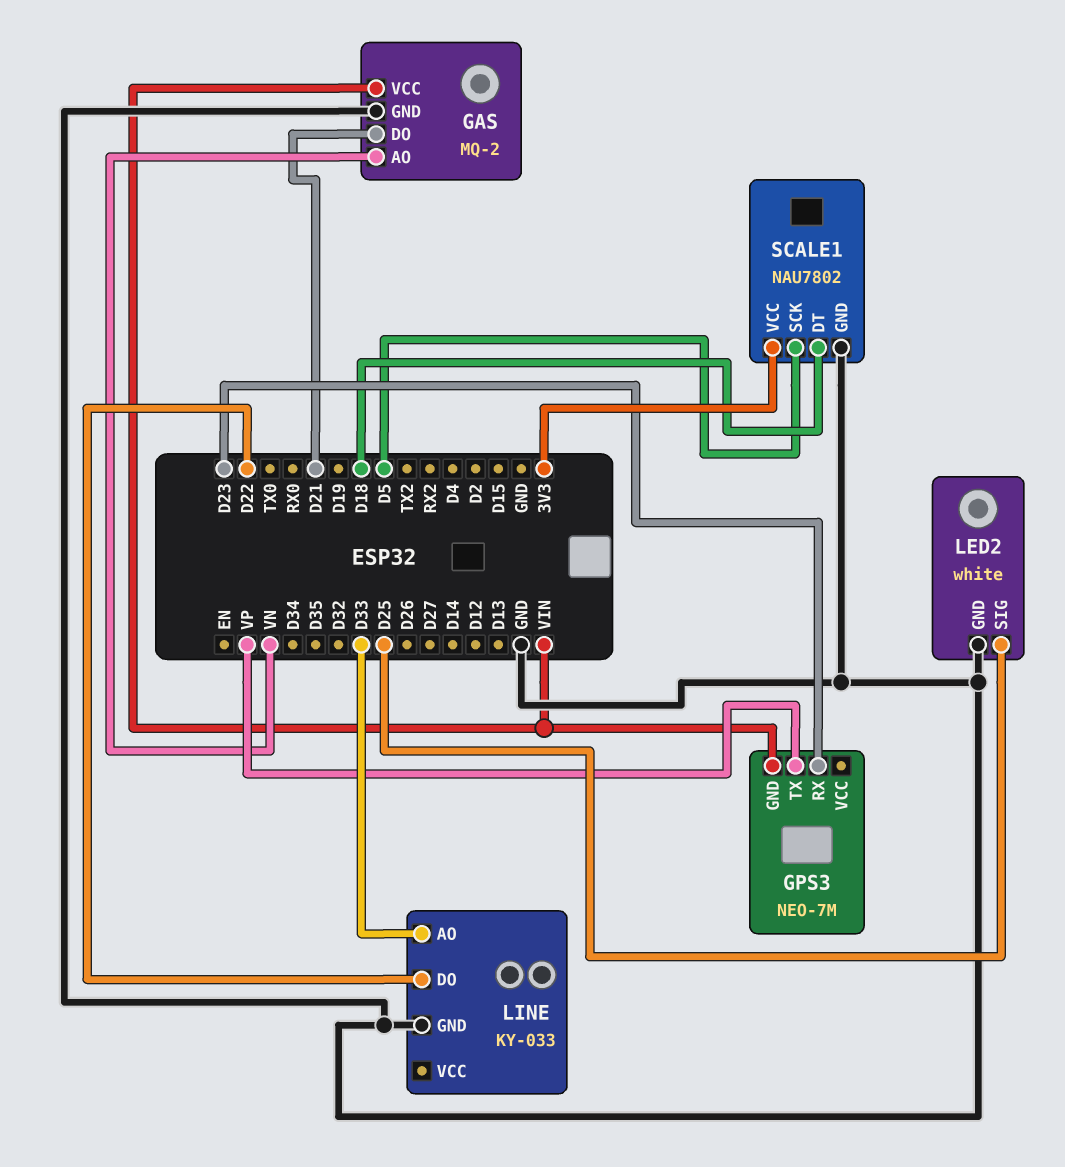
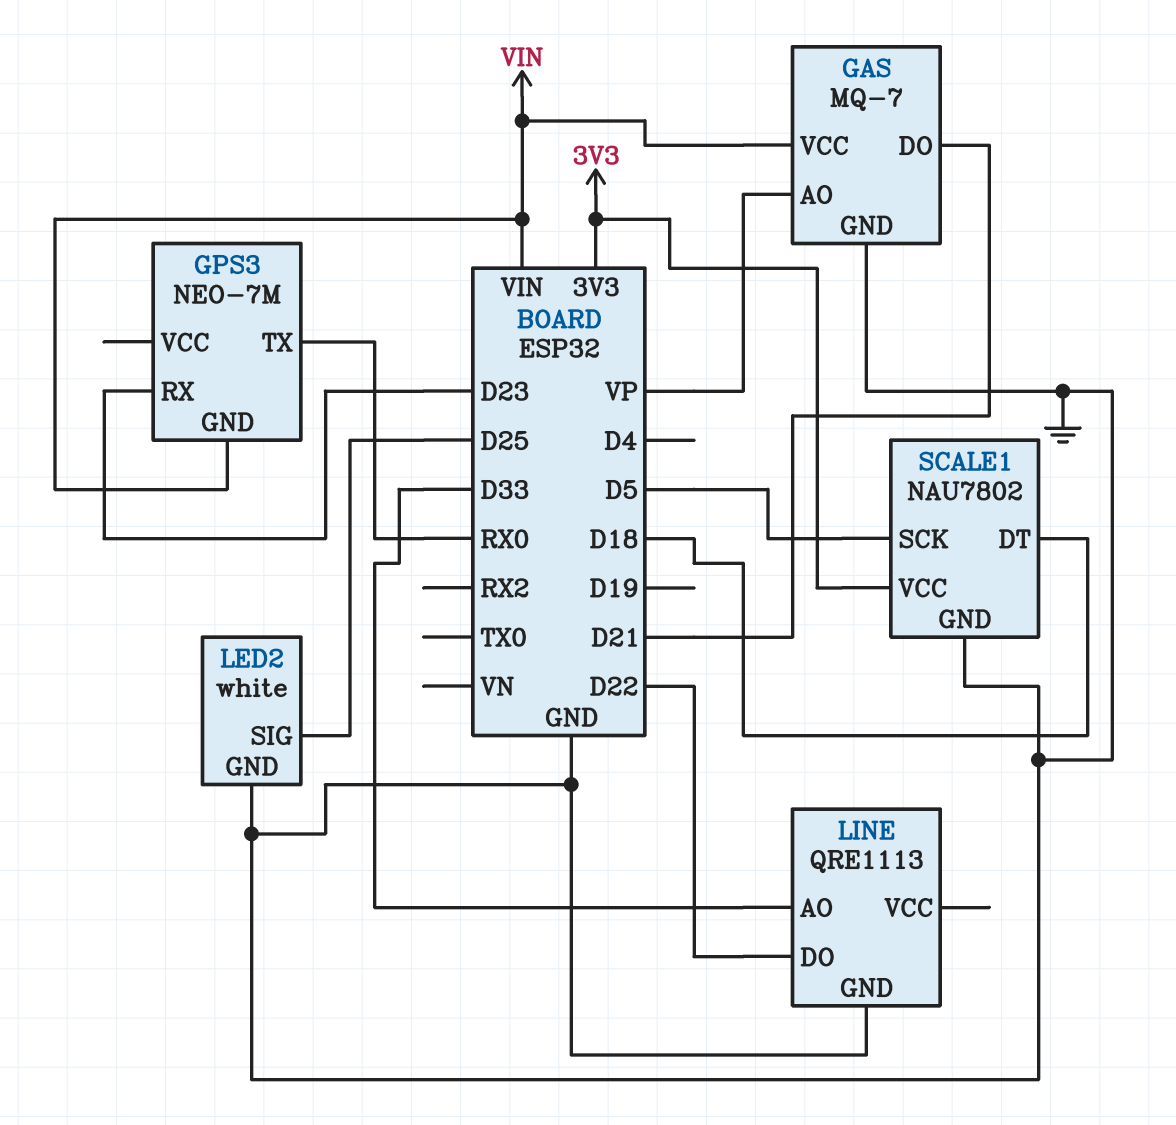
GAS: MQ-2 -> MQ-7
GAS pin AO: VN -> VP
GPS3 pin TX: VP -> RX0
LINE: KY-033 -> QRE1113

